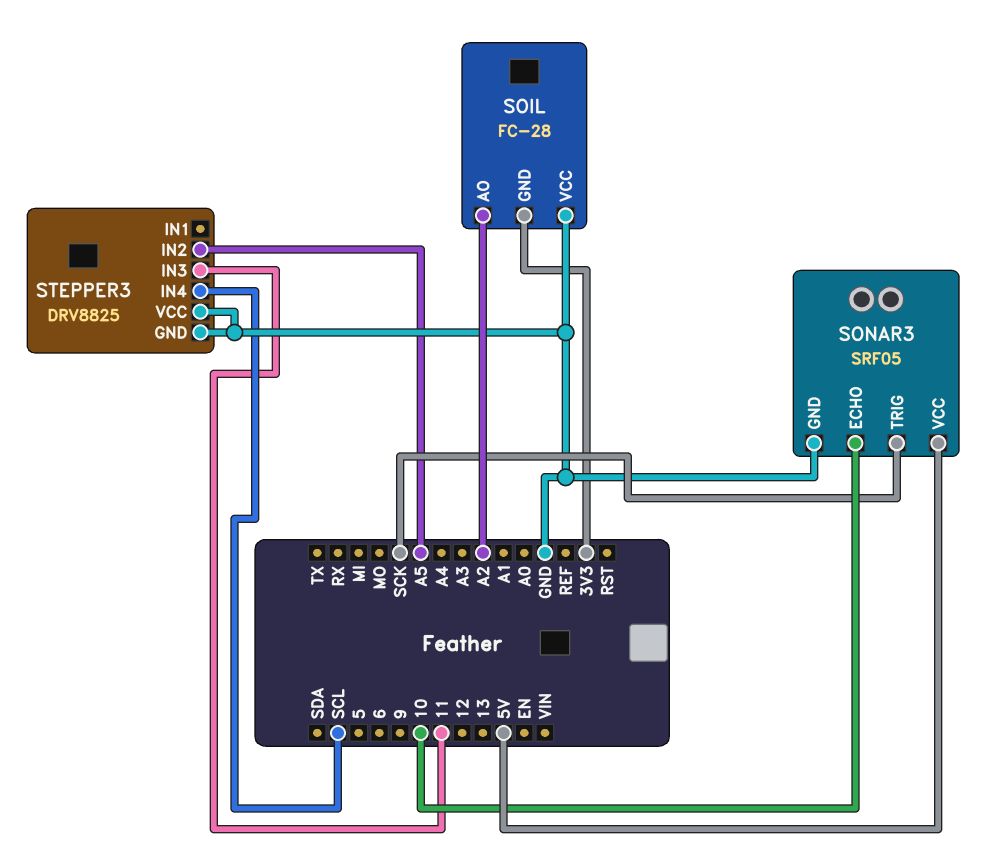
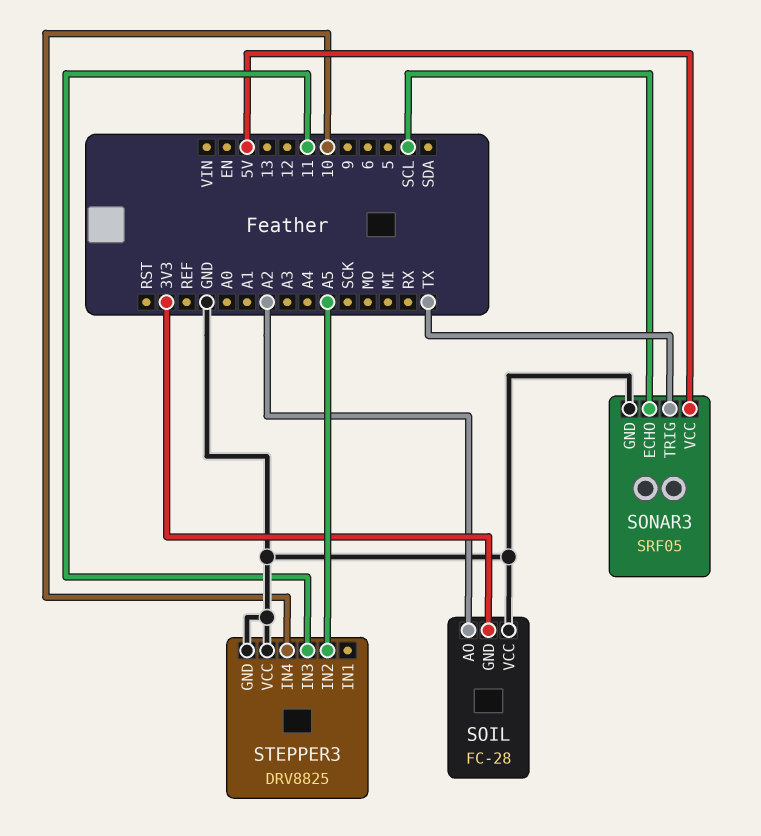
SONAR3 pin ECHO: 10 -> SCL
SONAR3 pin TRIG: SCK -> TX
STEPPER3 pin IN4: SCL -> 10

